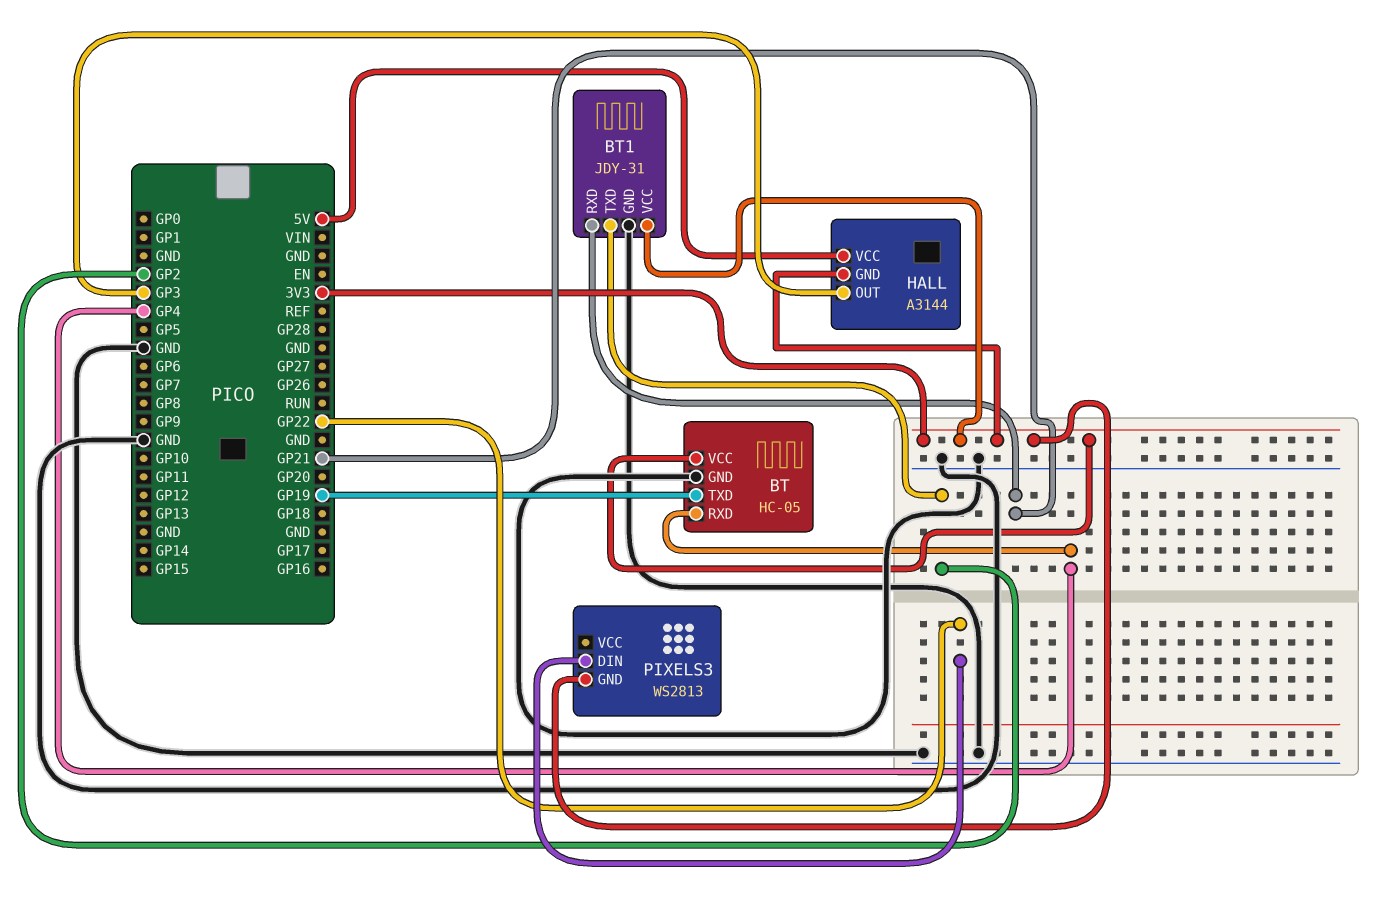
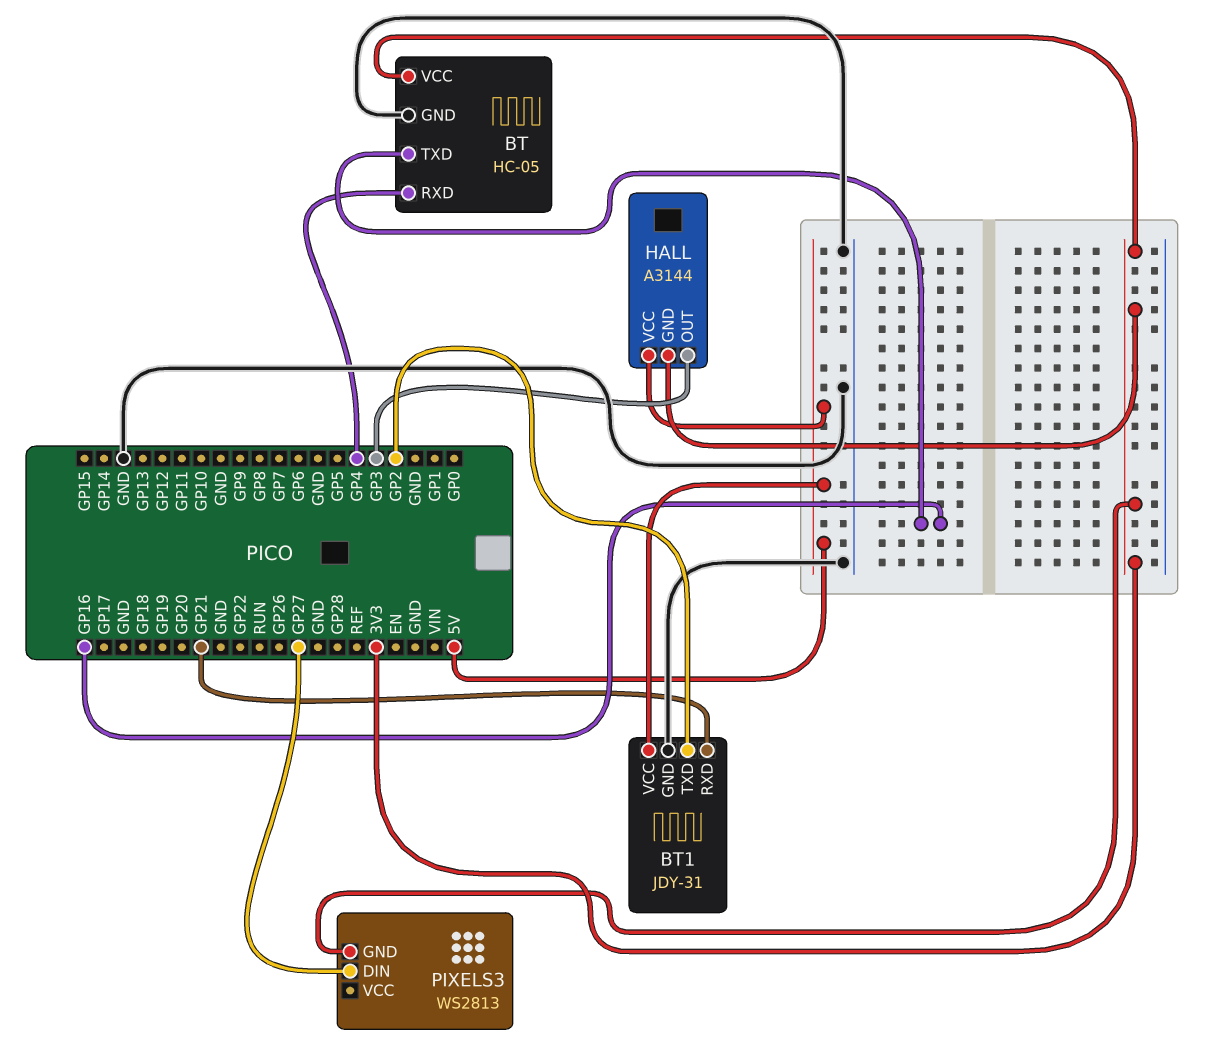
BT pin TXD: GP19 -> GP16
BT1 pin VCC: 3V3 -> 5V
PIXELS3 pin DIN: GP22 -> GP27

